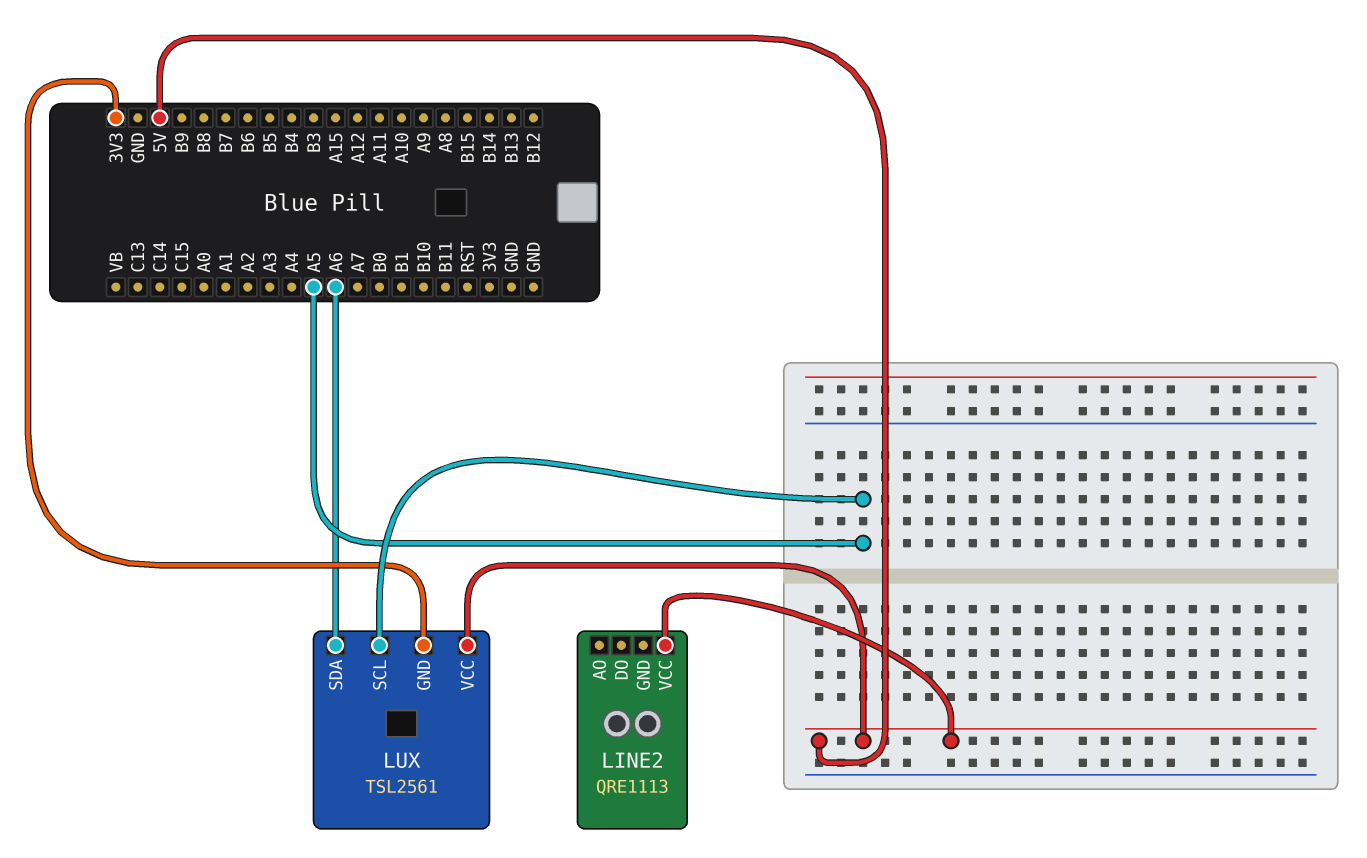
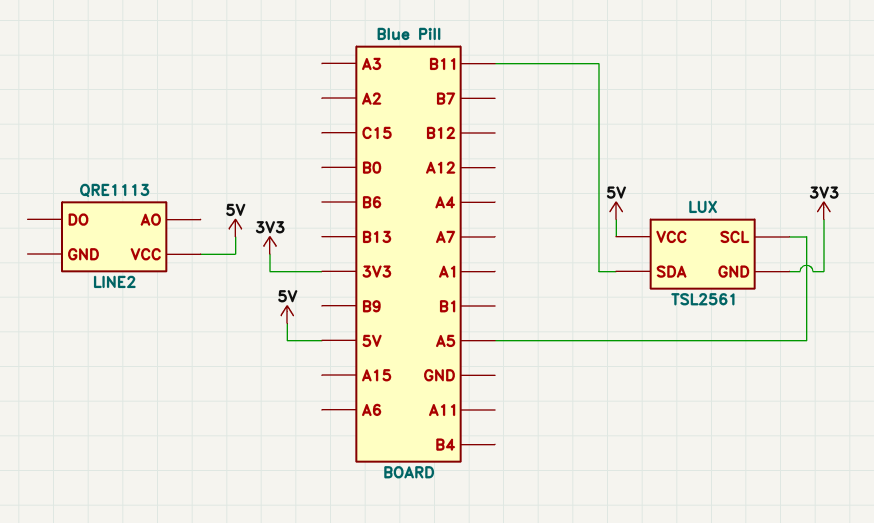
LUX pin SDA: A6 -> B11

